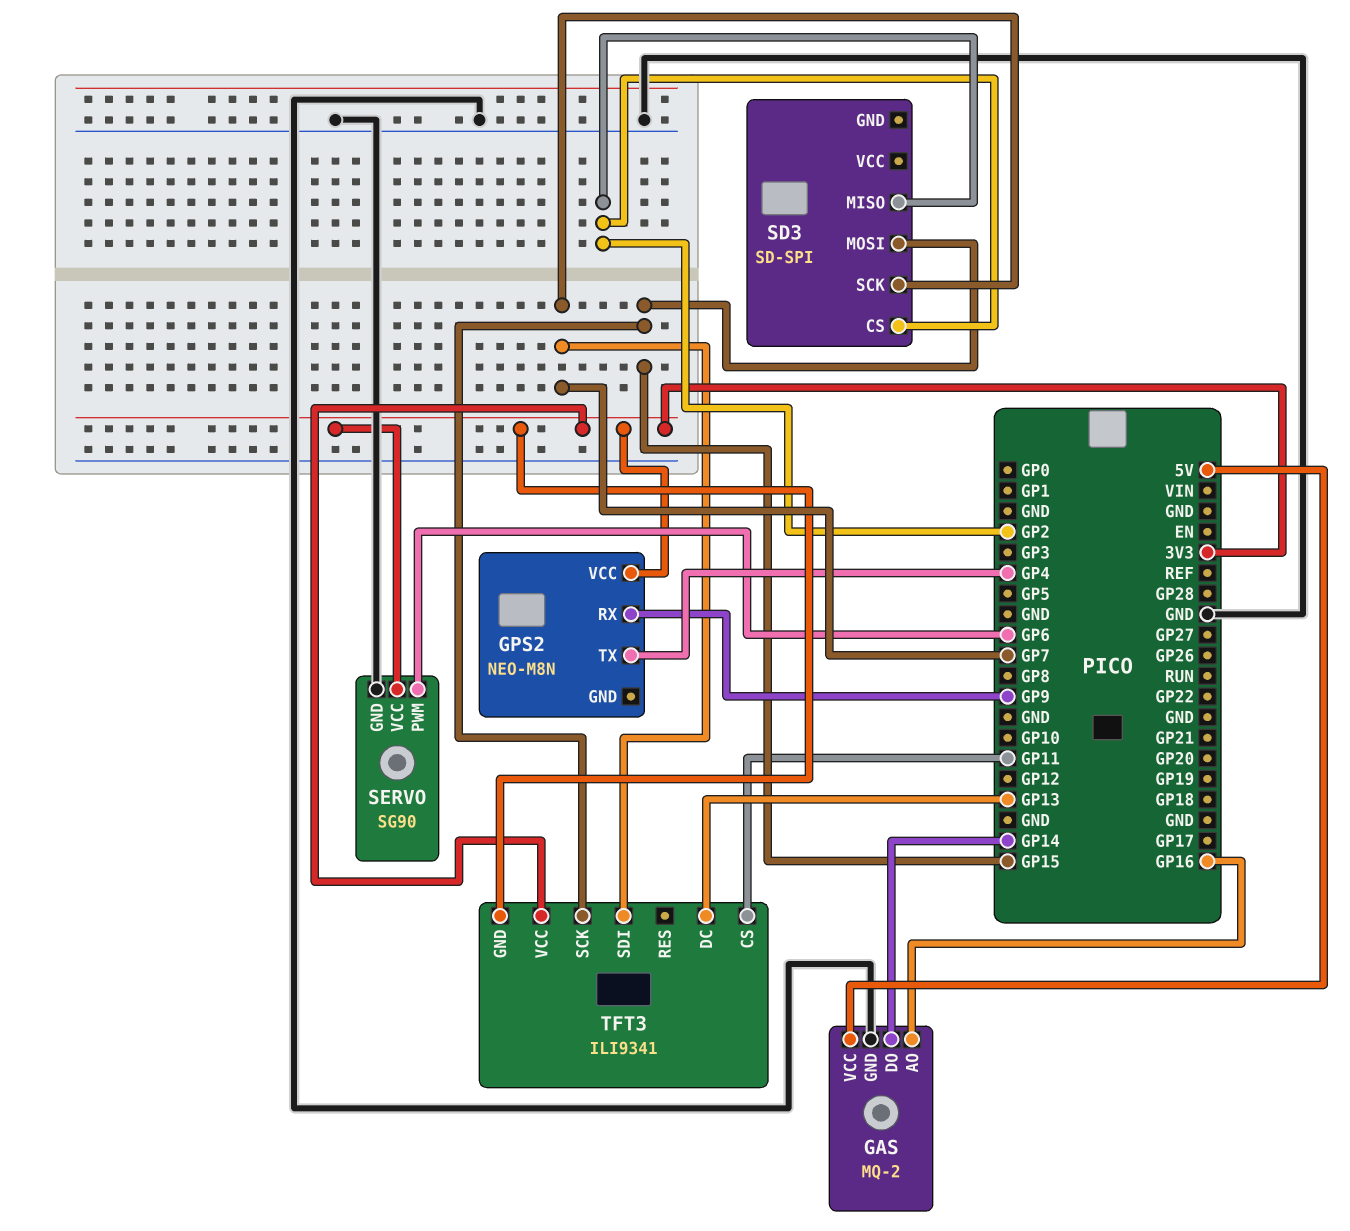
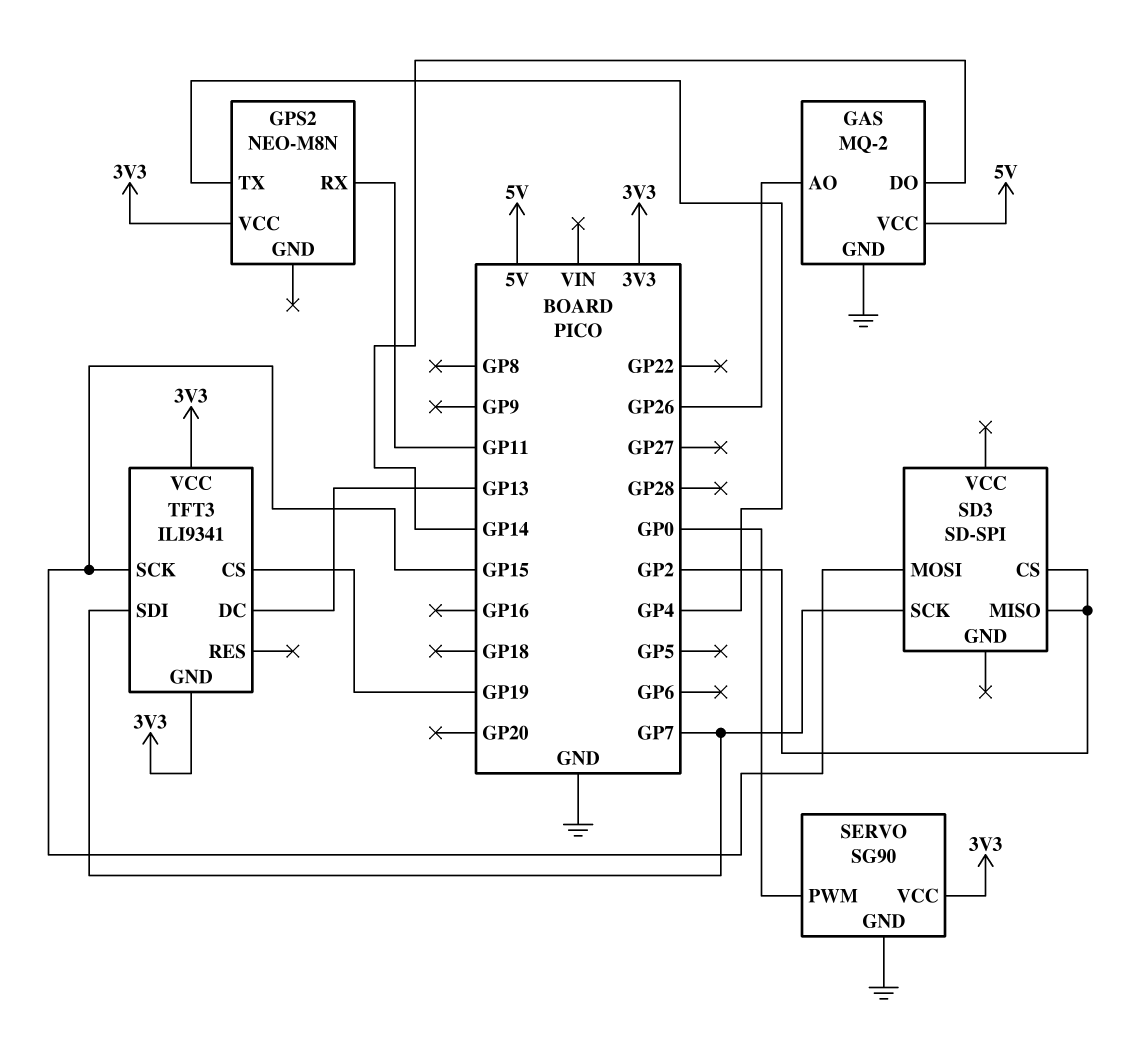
GAS pin AO: GP16 -> GP26
GPS2 pin RX: GP9 -> GP11
SERVO pin PWM: GP6 -> GP0
TFT3 pin CS: GP11 -> GP19

